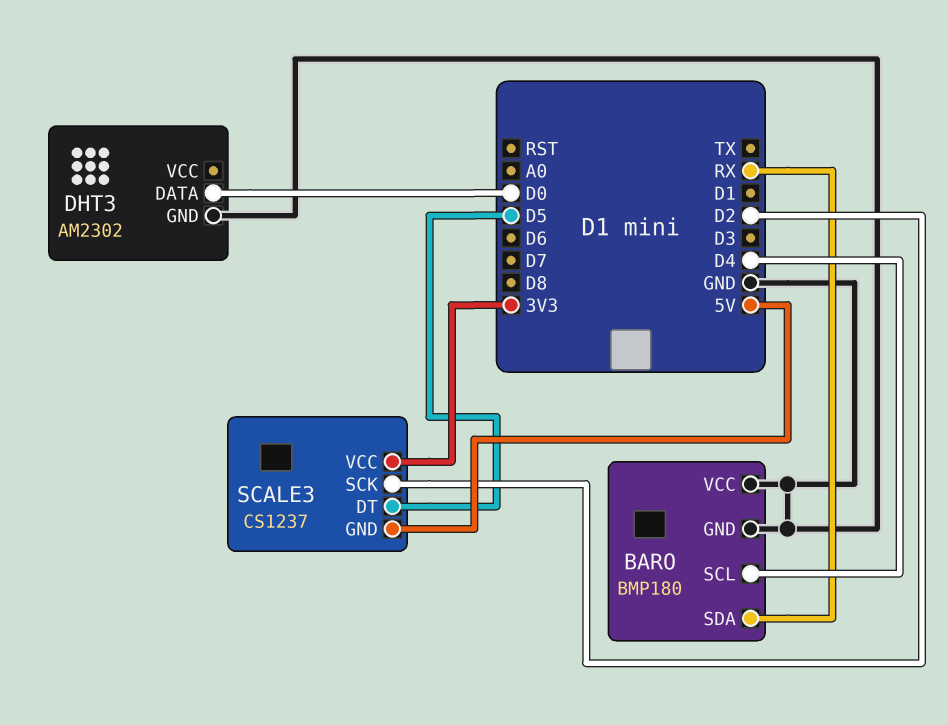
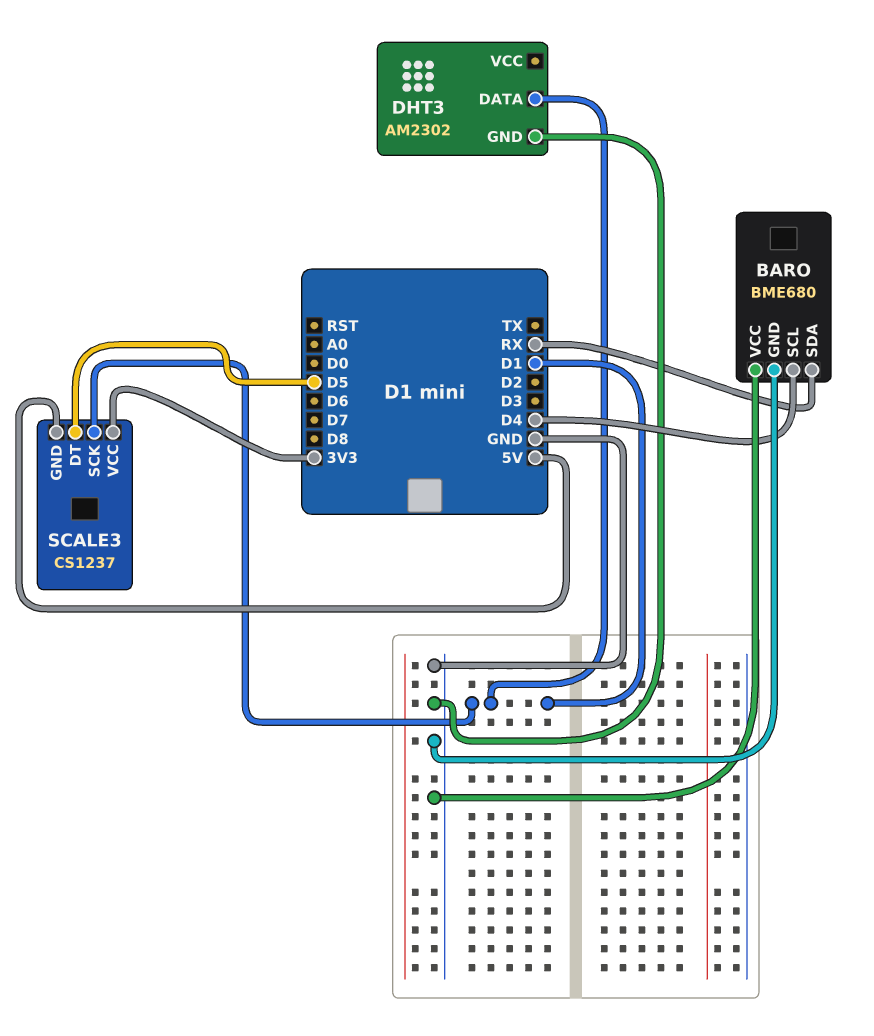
BARO: BMP180 -> BME680
DHT3 pin DATA: D0 -> D1
SCALE3 pin SCK: D2 -> D1

